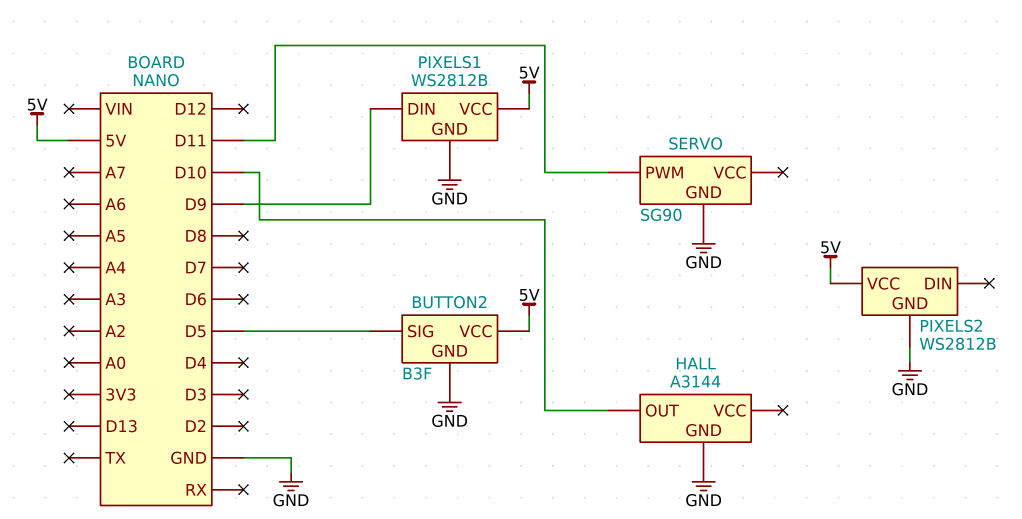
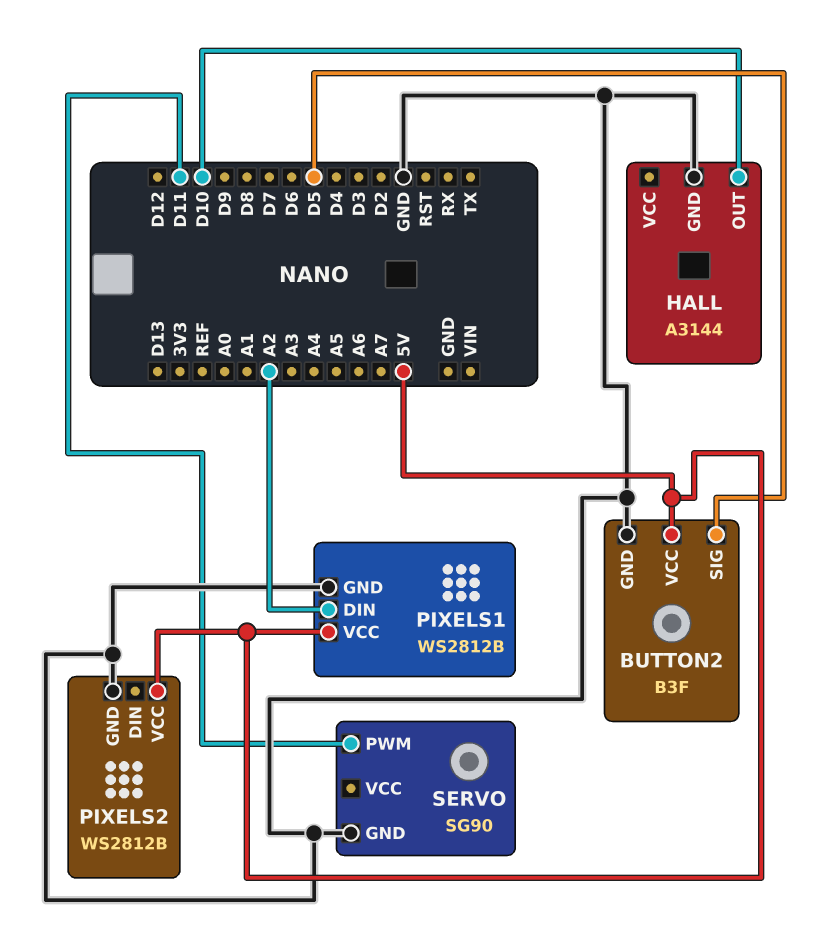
PIXELS1 pin DIN: D9 -> A2

